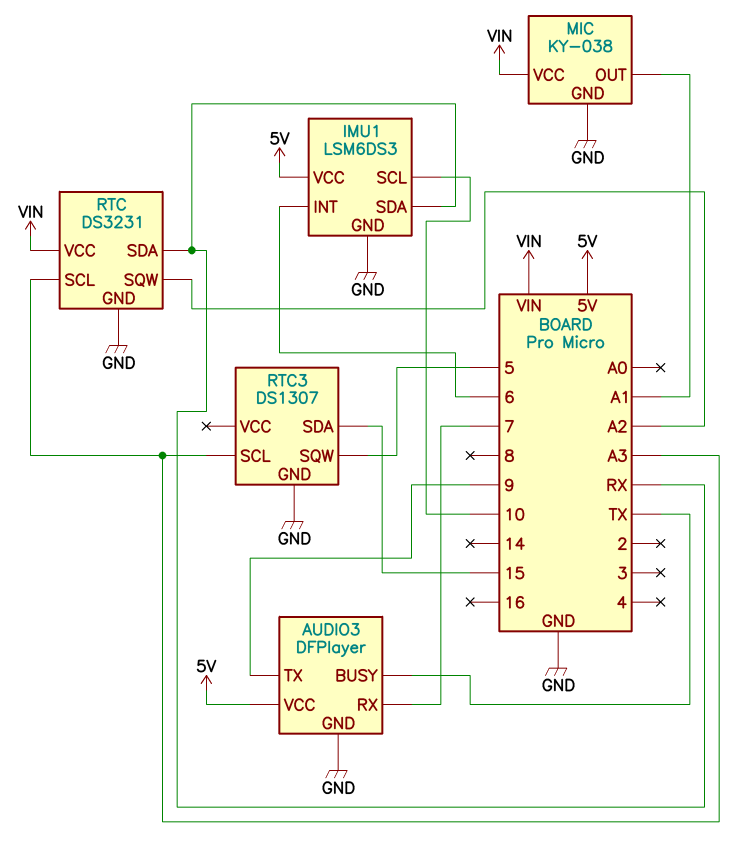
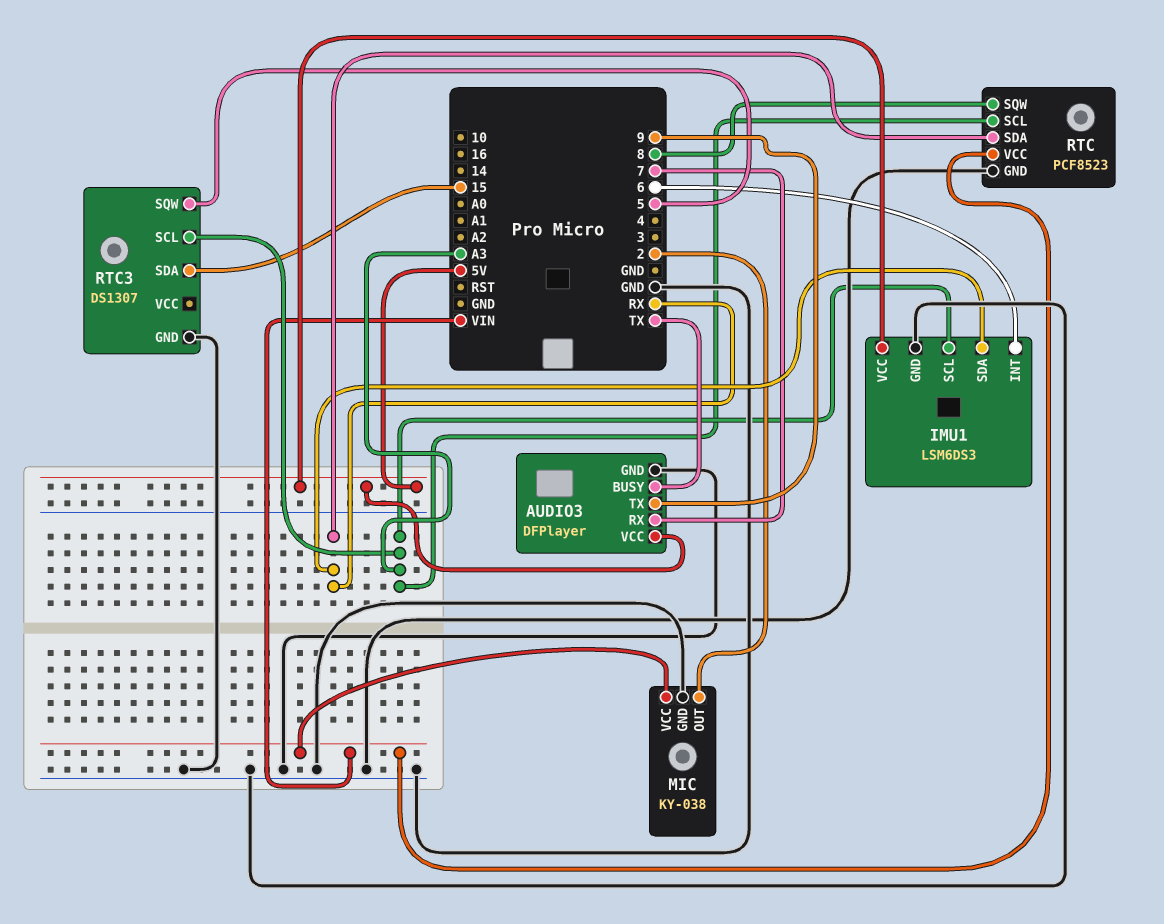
IMU1 pin SCL: 10 -> A3
MIC pin OUT: A1 -> 2
RTC: DS3231 -> PCF8523
RTC pin SQW: A2 -> 8

